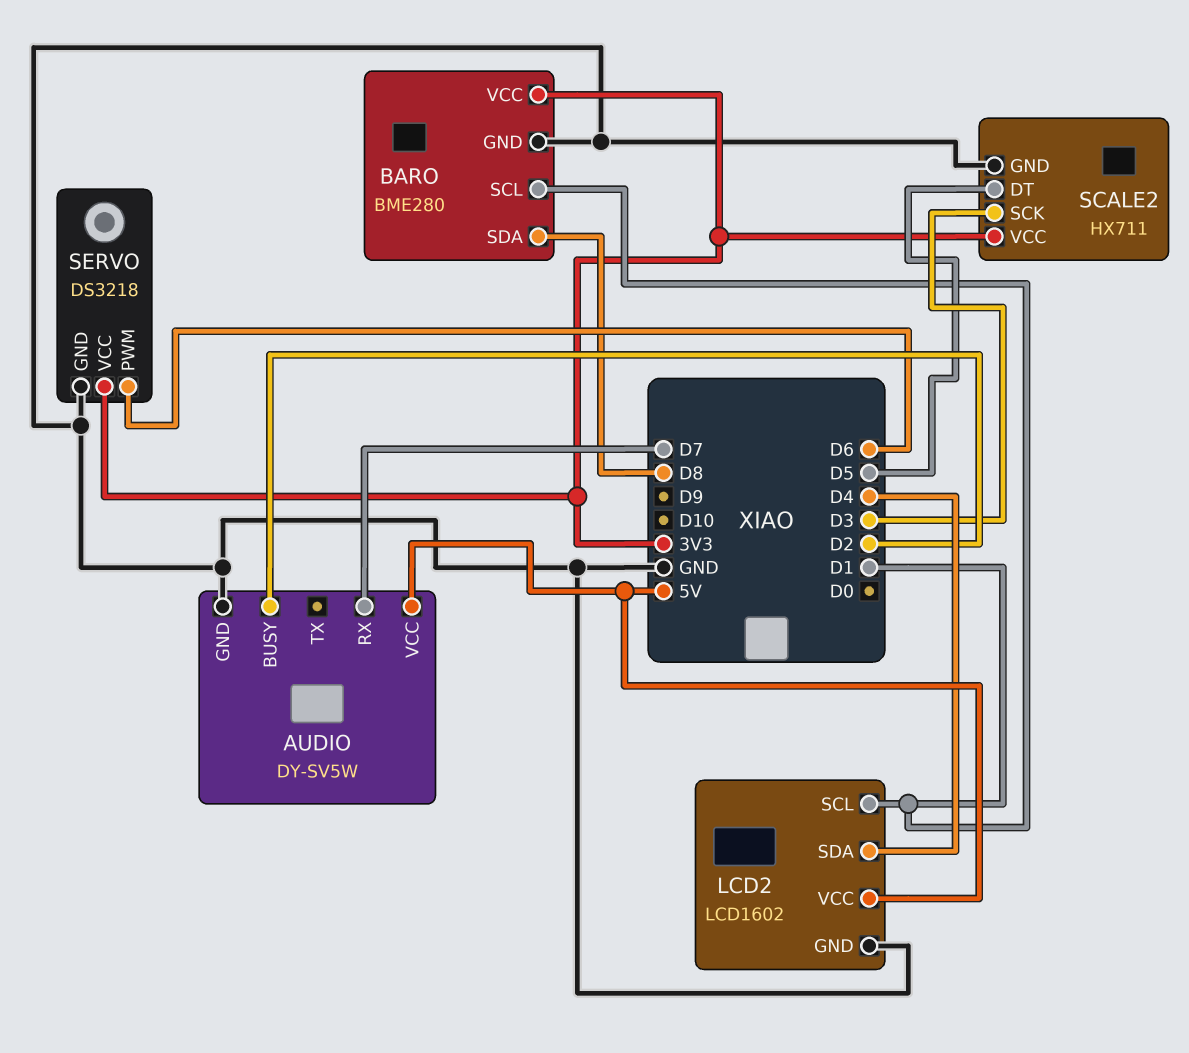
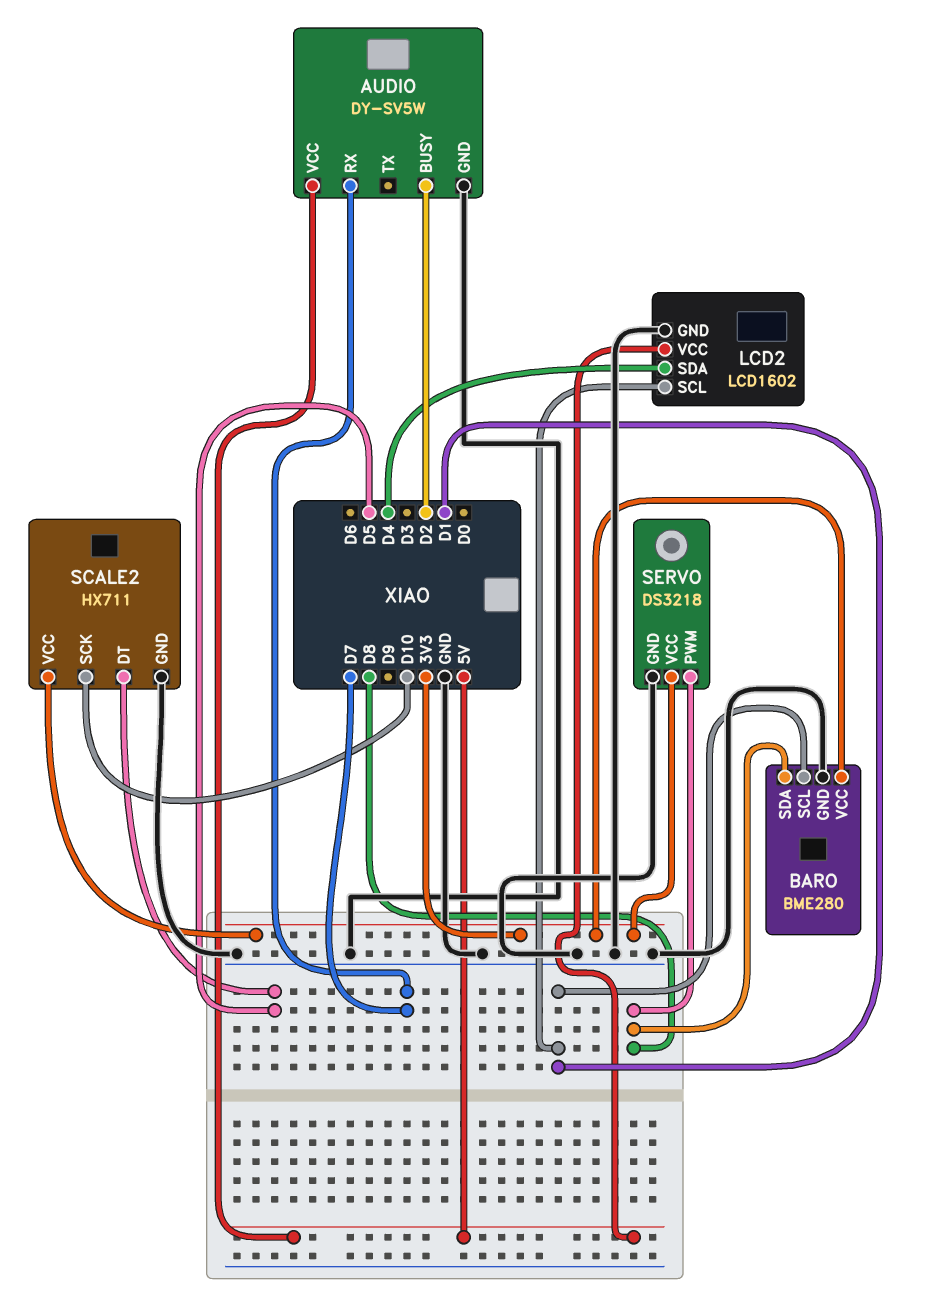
SCALE2 pin SCK: D3 -> D10
SERVO pin PWM: D6 -> D8

